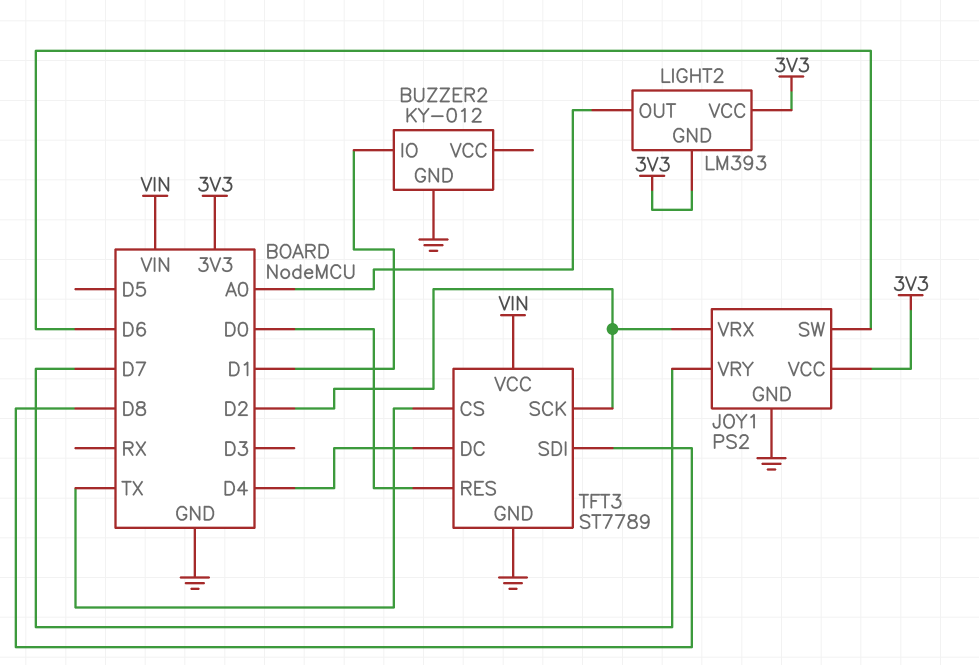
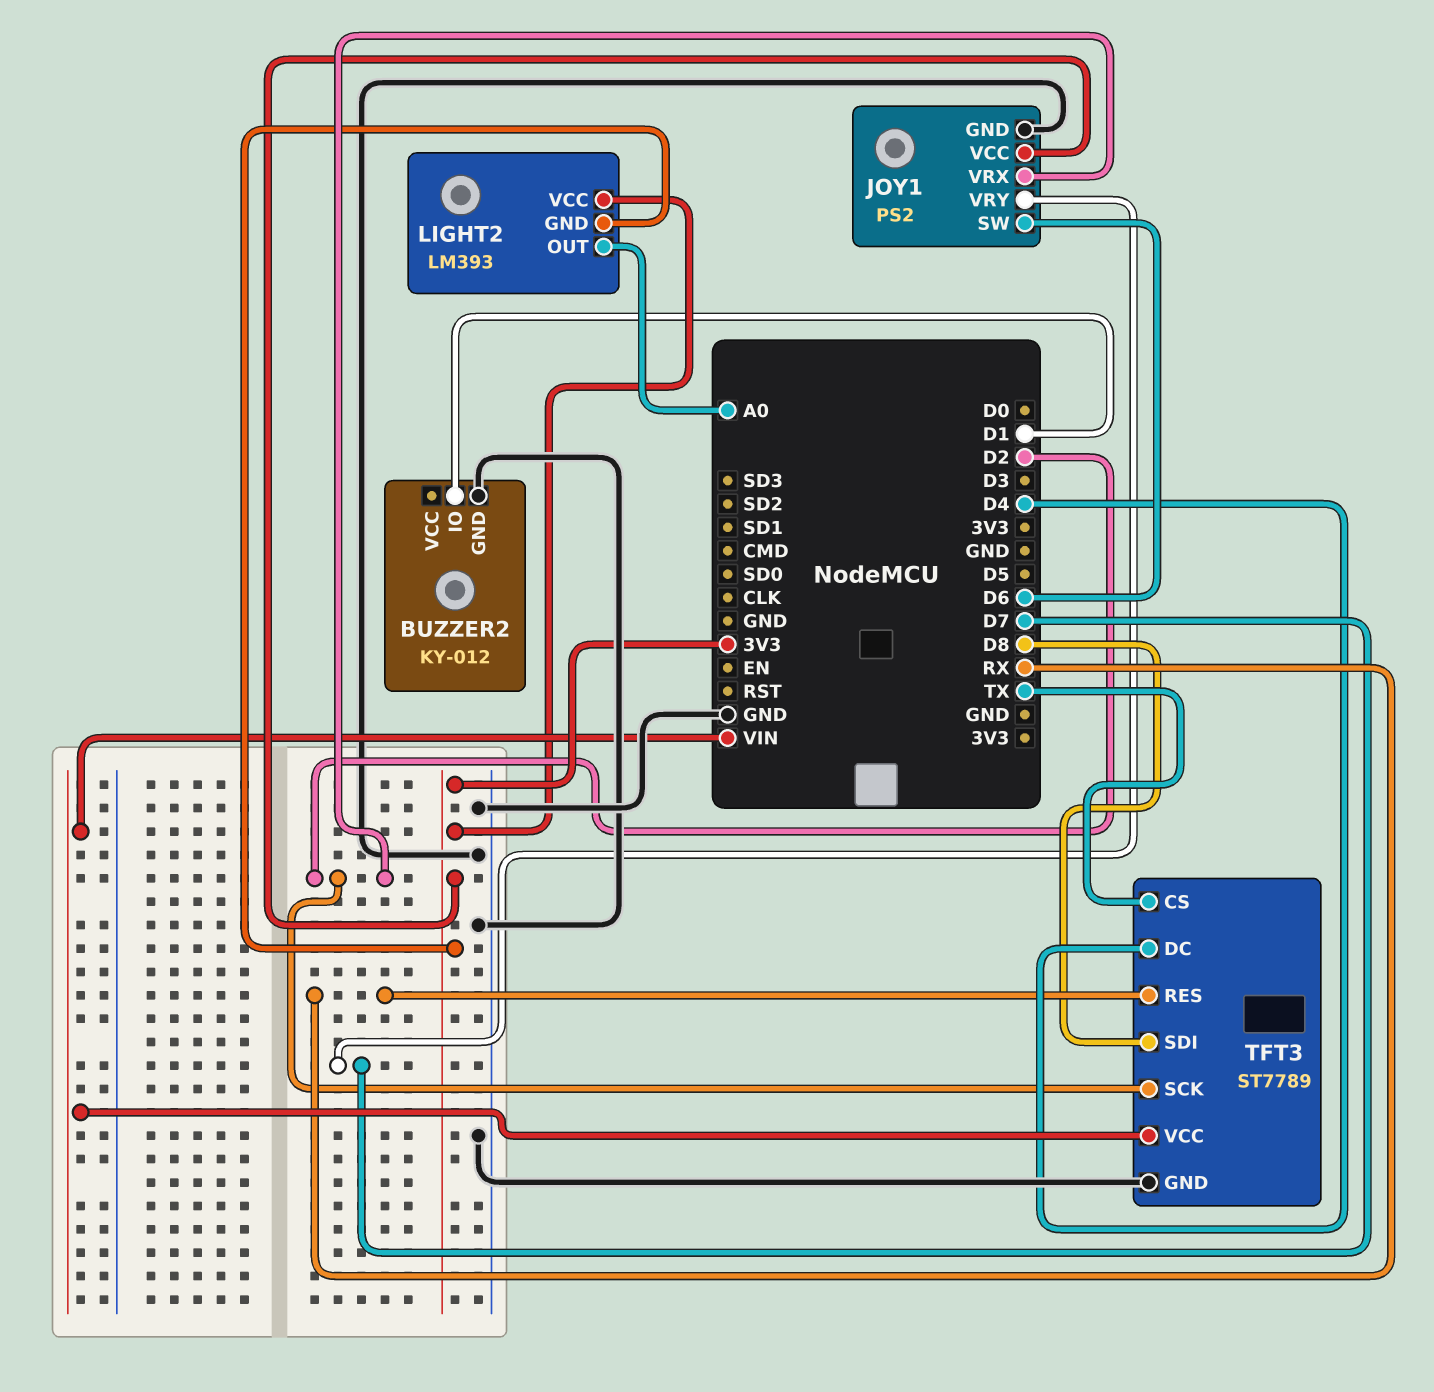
TFT3 pin RES: D0 -> RX

